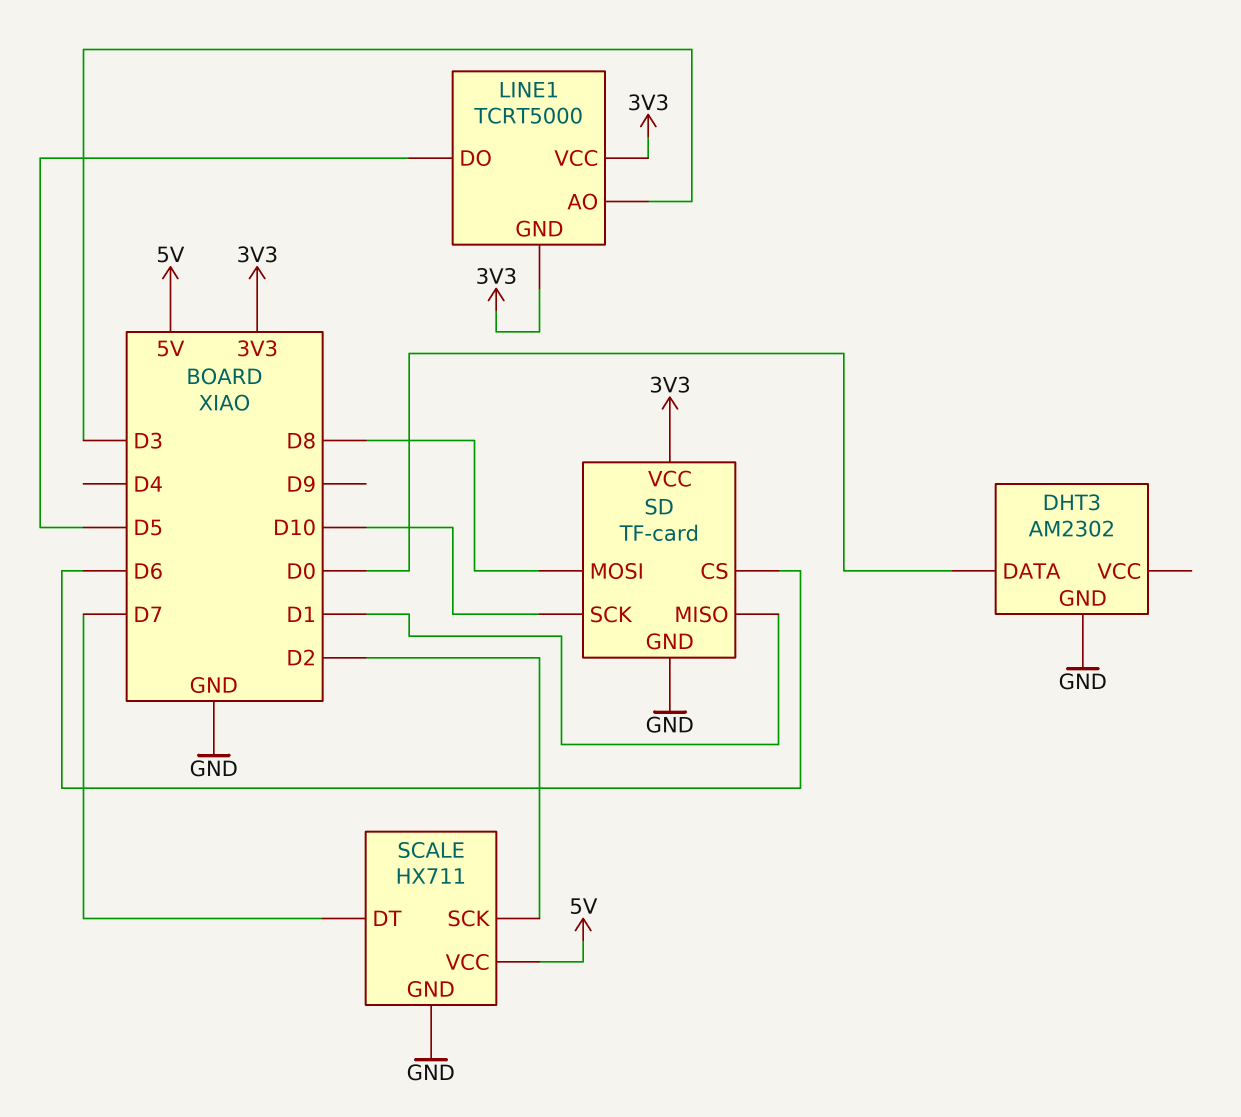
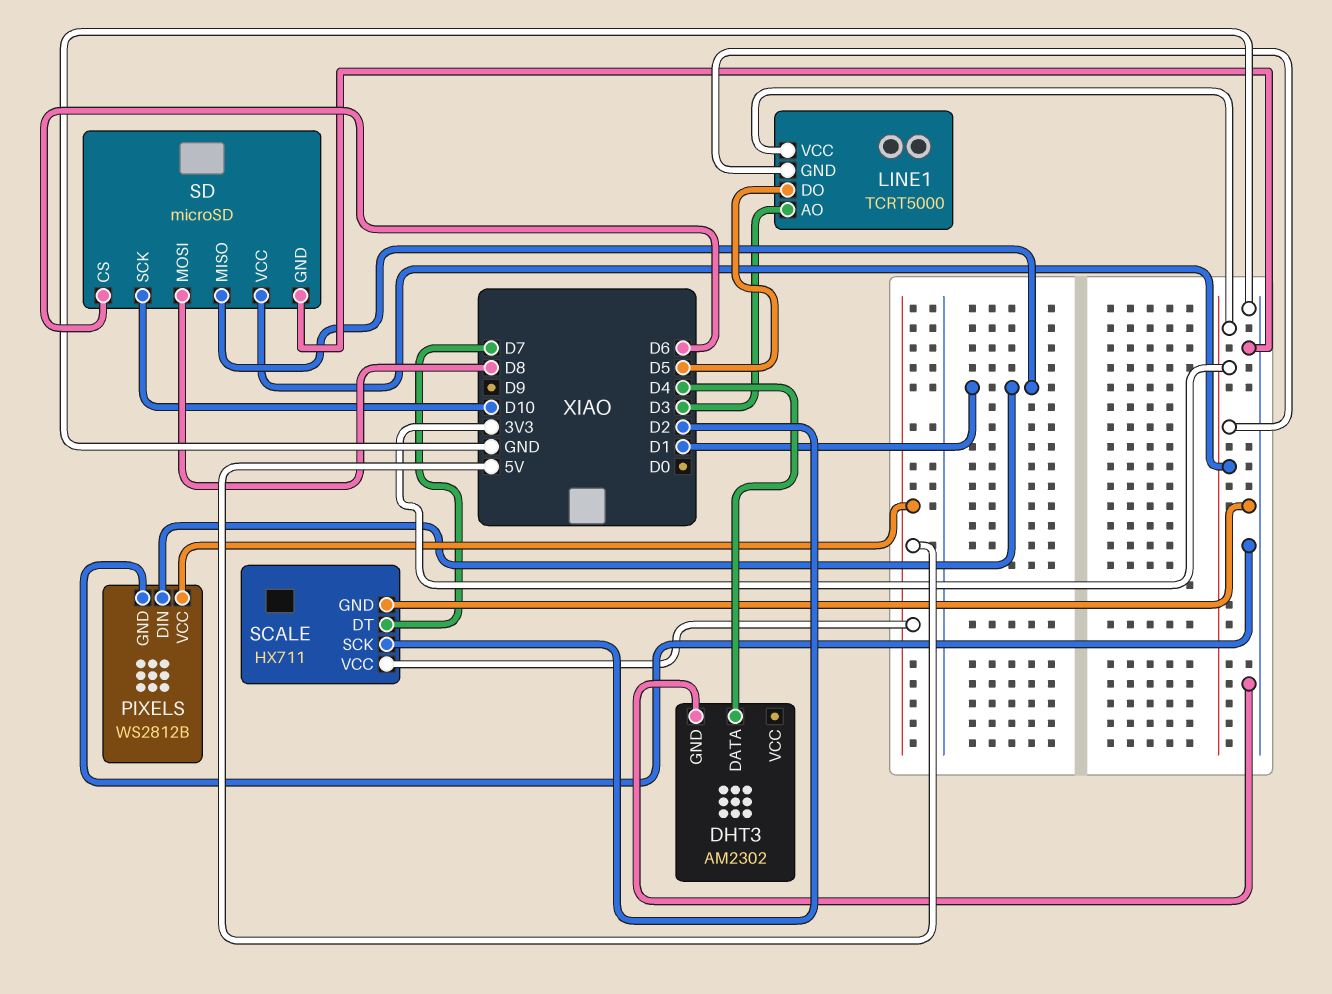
DHT3 pin DATA: D0 -> D4
PIXELS: none -> WS2812B
PIXELS pin DIN: none -> D1
PIXELS pin GND: none -> GND
PIXELS pin VCC: none -> 5V
SD: TF-card -> microSD

